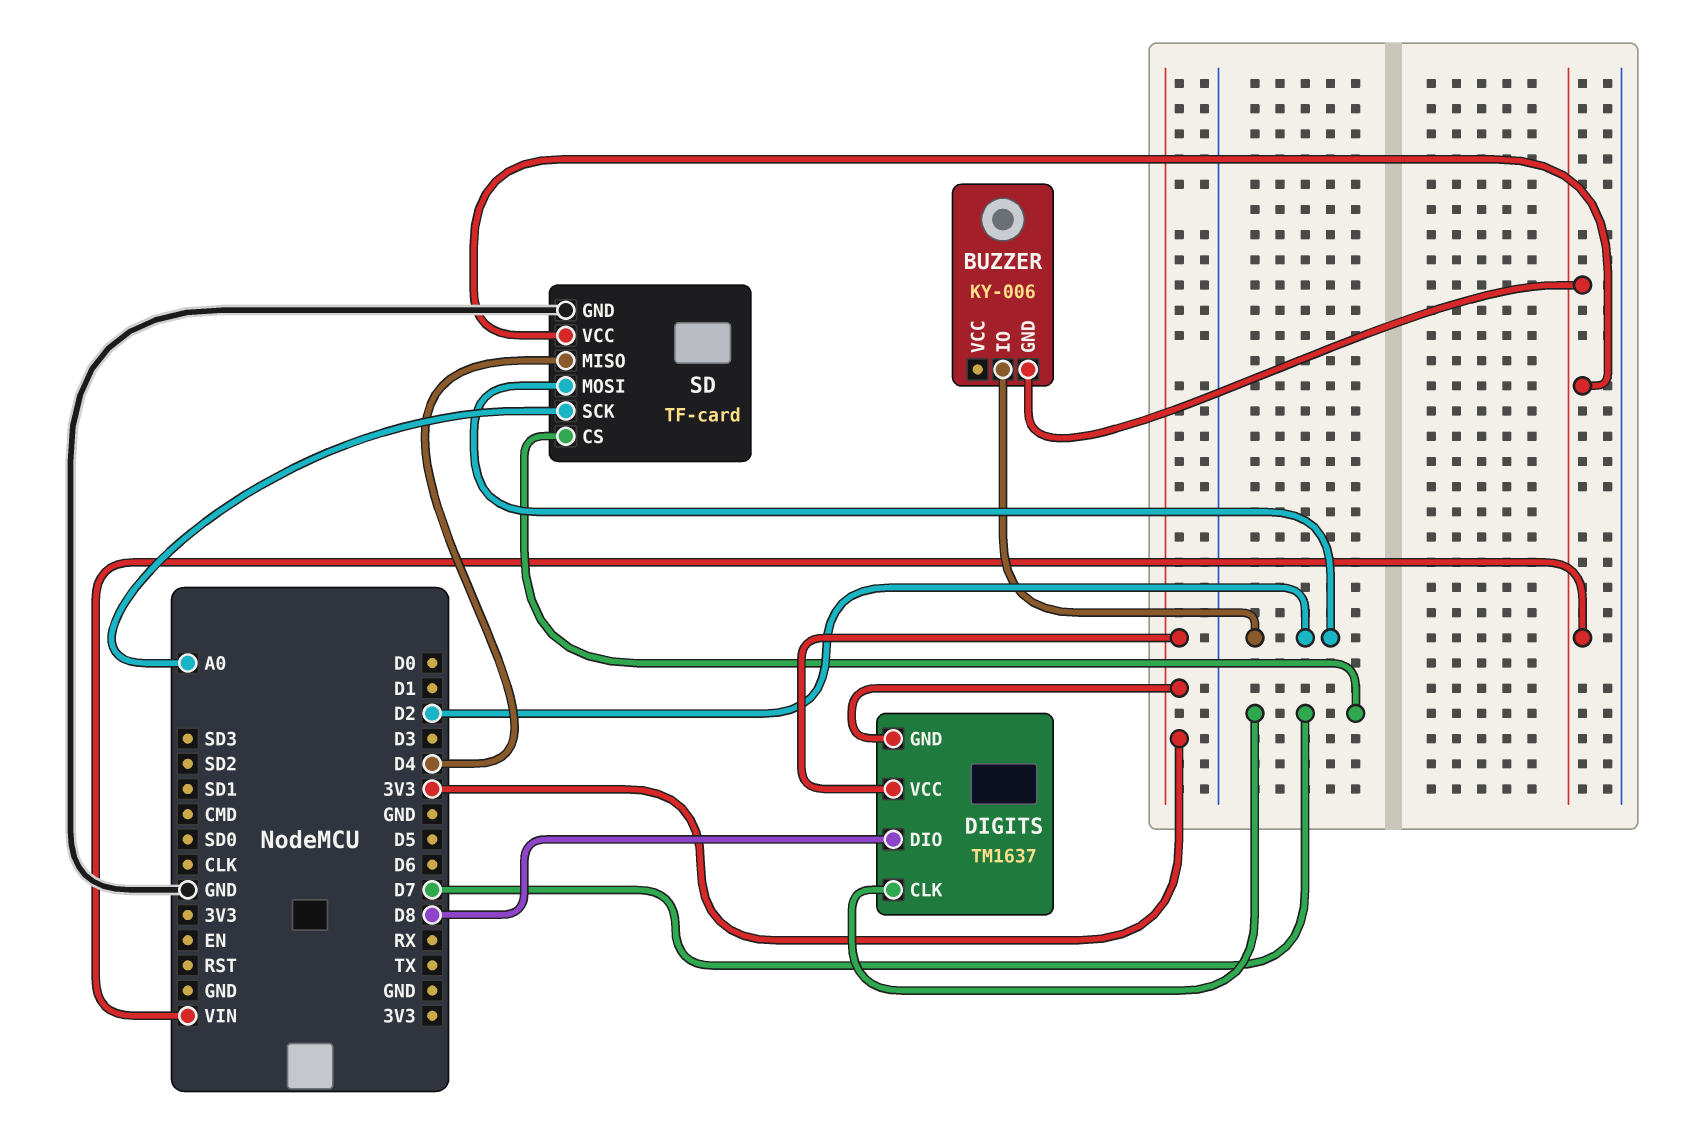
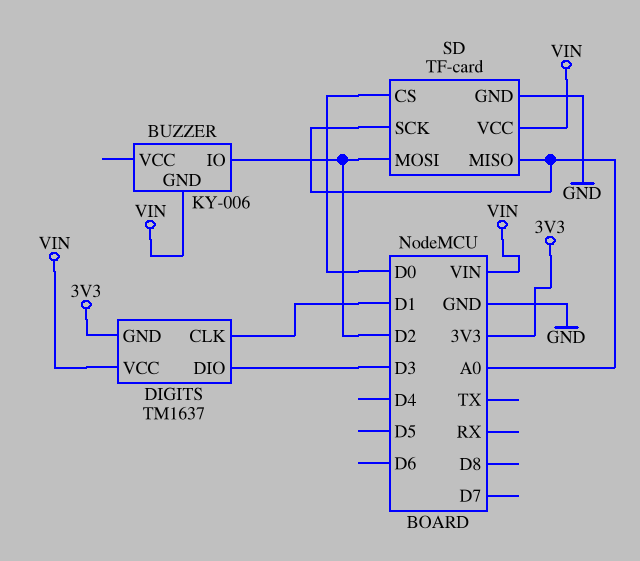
DIGITS pin CLK: D7 -> D1
DIGITS pin DIO: D8 -> D3
DIGITS pin VCC: 3V3 -> VIN
SD pin CS: D7 -> D0
SD pin MISO: D4 -> A0

